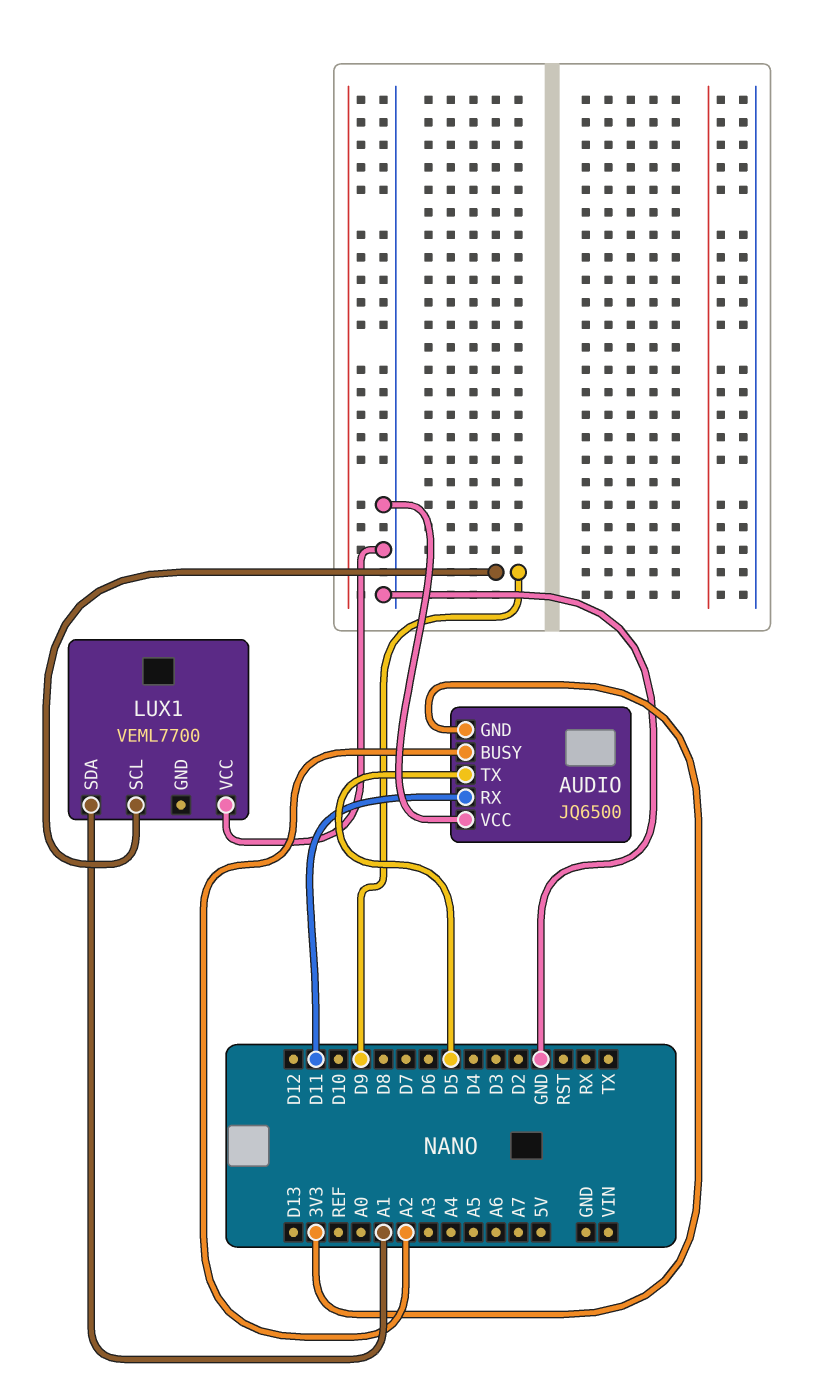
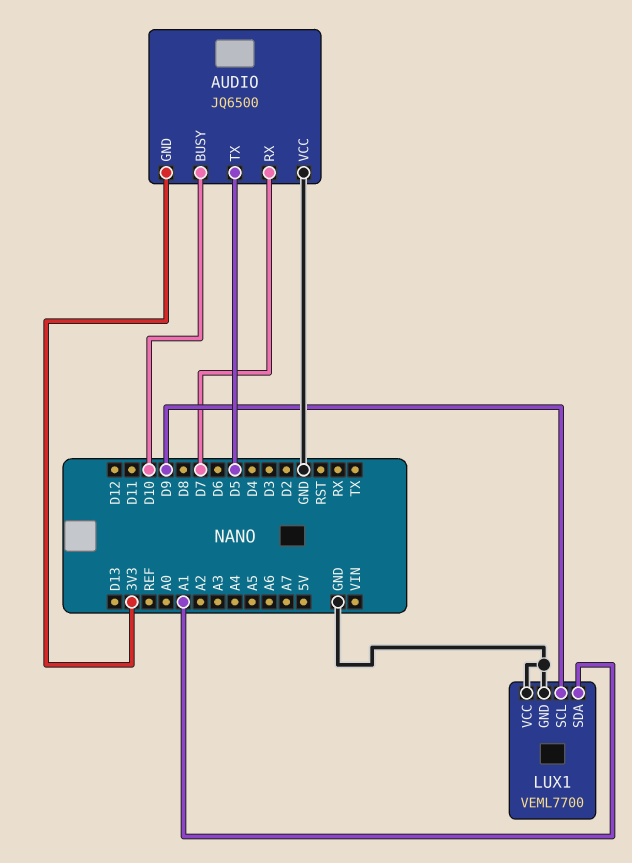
AUDIO pin BUSY: A2 -> D10
AUDIO pin RX: D11 -> D7
LUX1 pin GND: none -> GND

